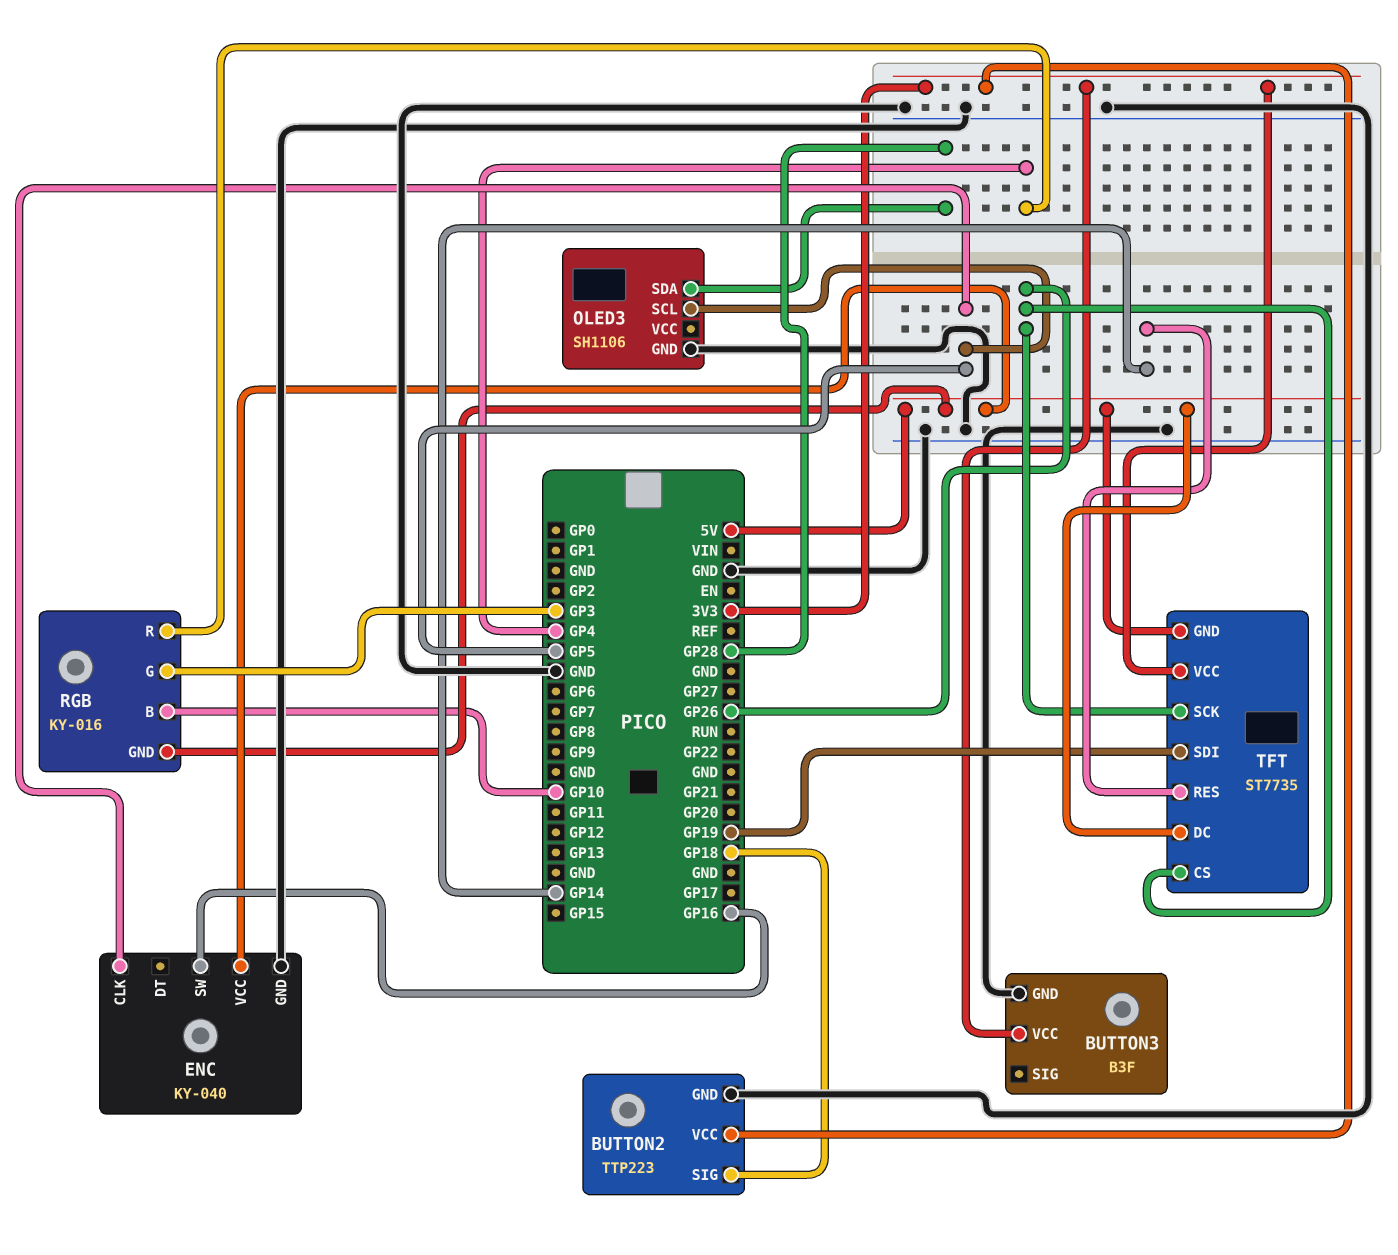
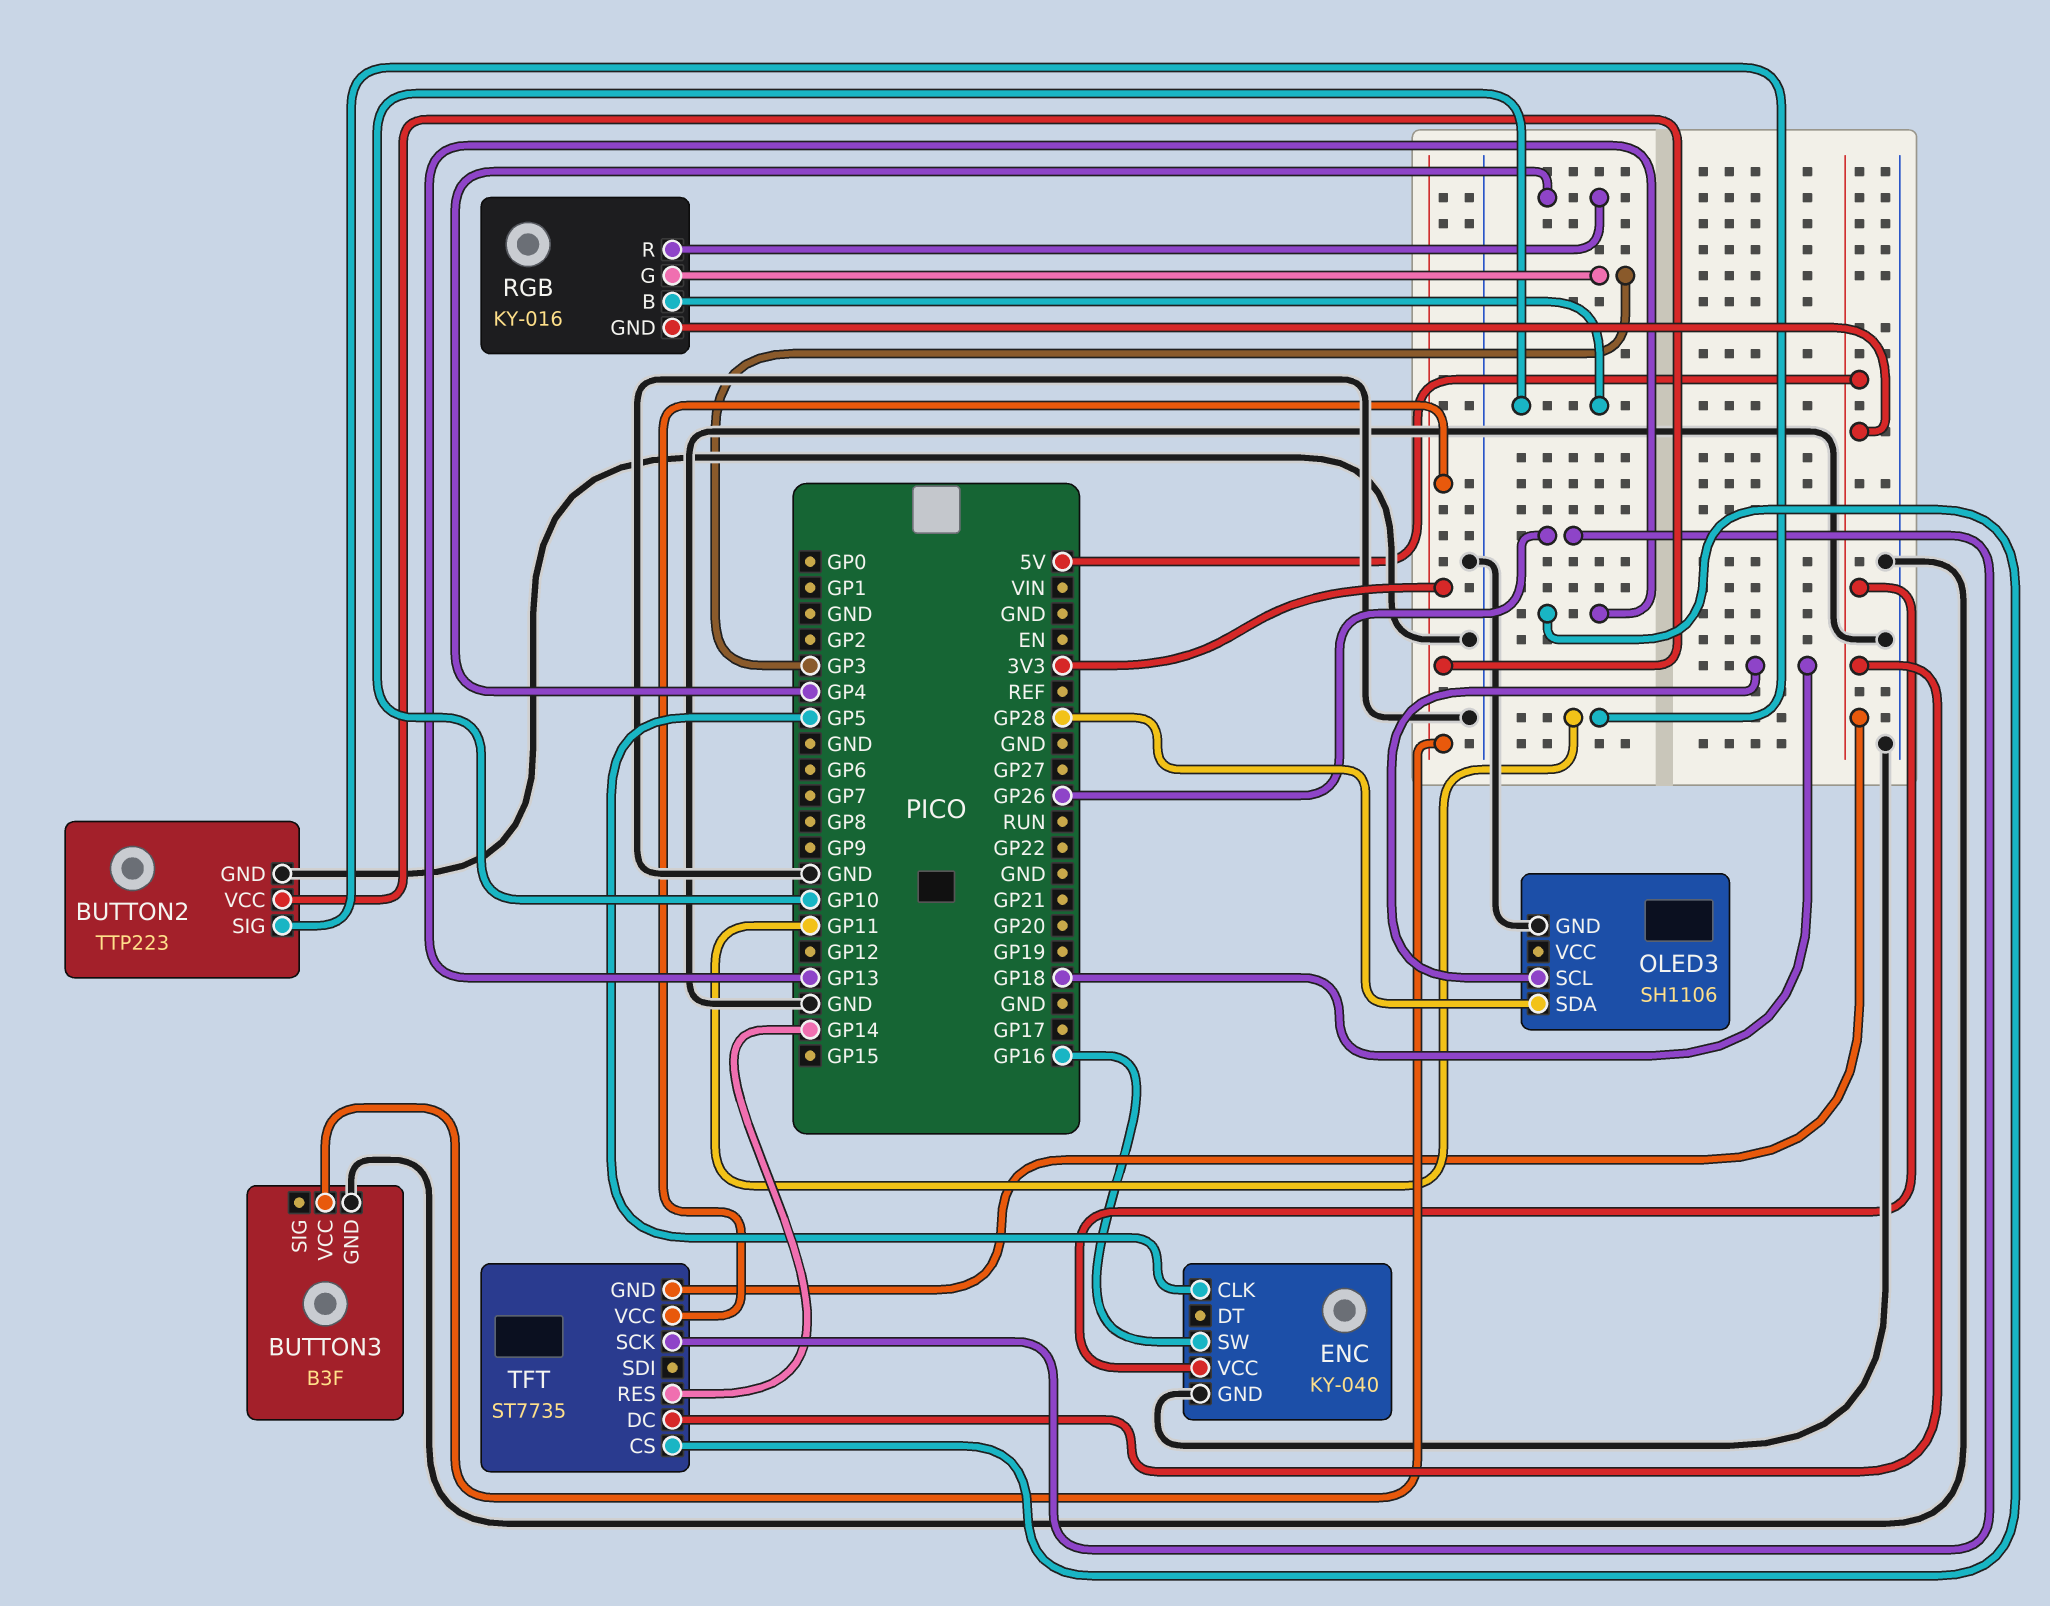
BUTTON2 pin SIG: GP18 -> GP11
OLED3 pin SCL: GP5 -> GP18
TFT pin CS: GP26 -> GP13
TFT pin SDI: GP19 -> none

